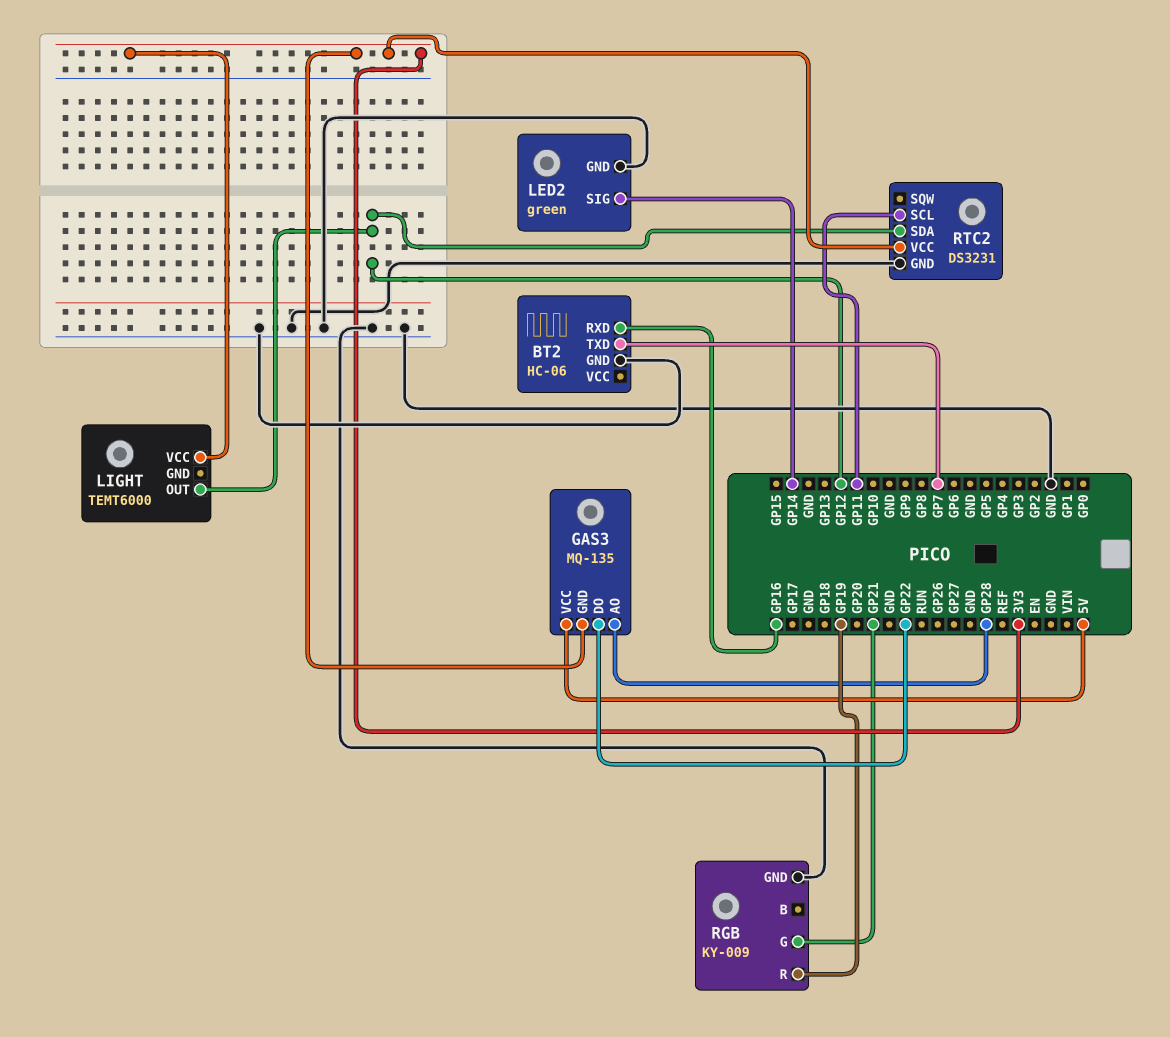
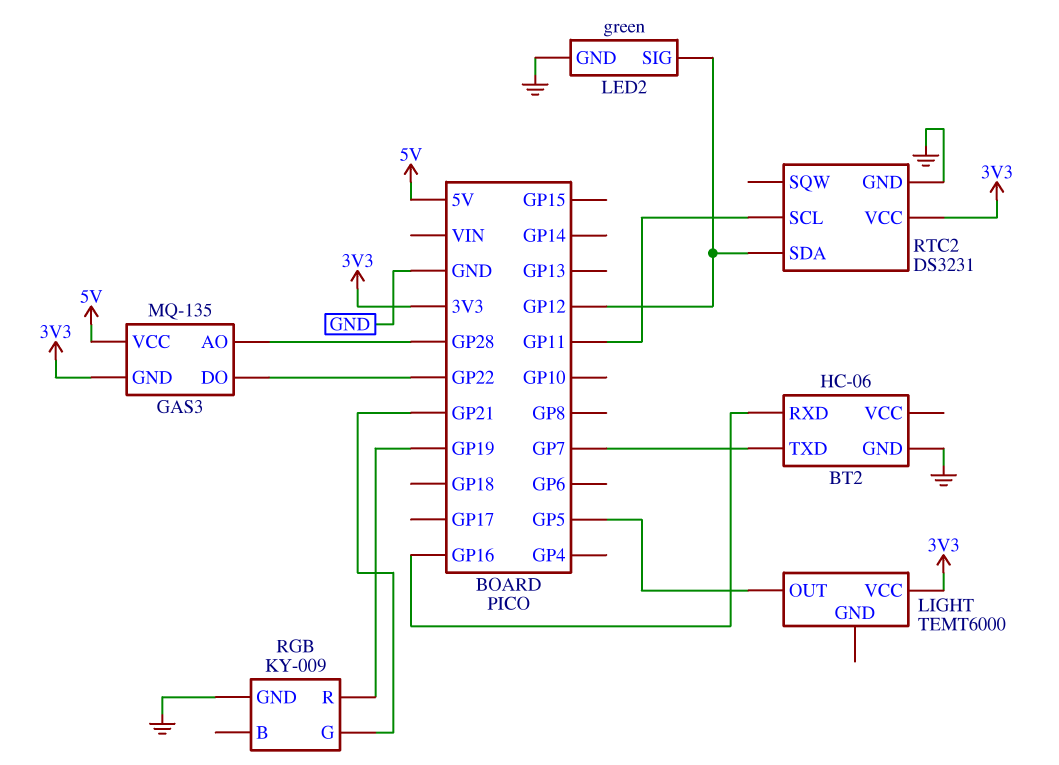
LED2 pin SIG: GP14 -> GP12
LIGHT pin OUT: GP12 -> GP5

